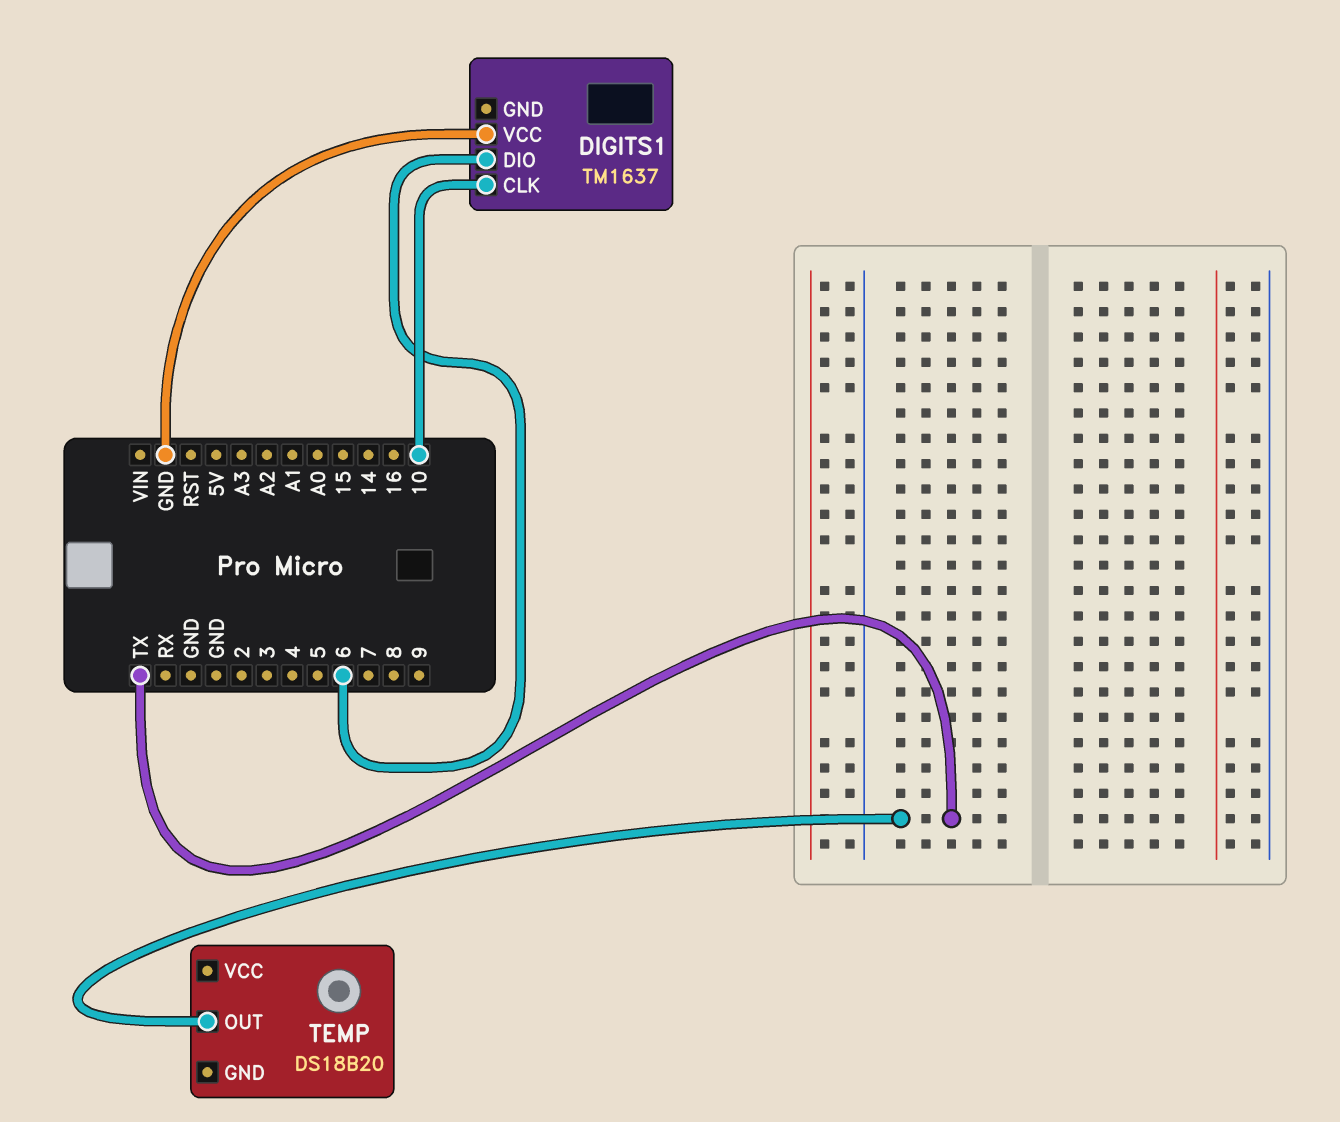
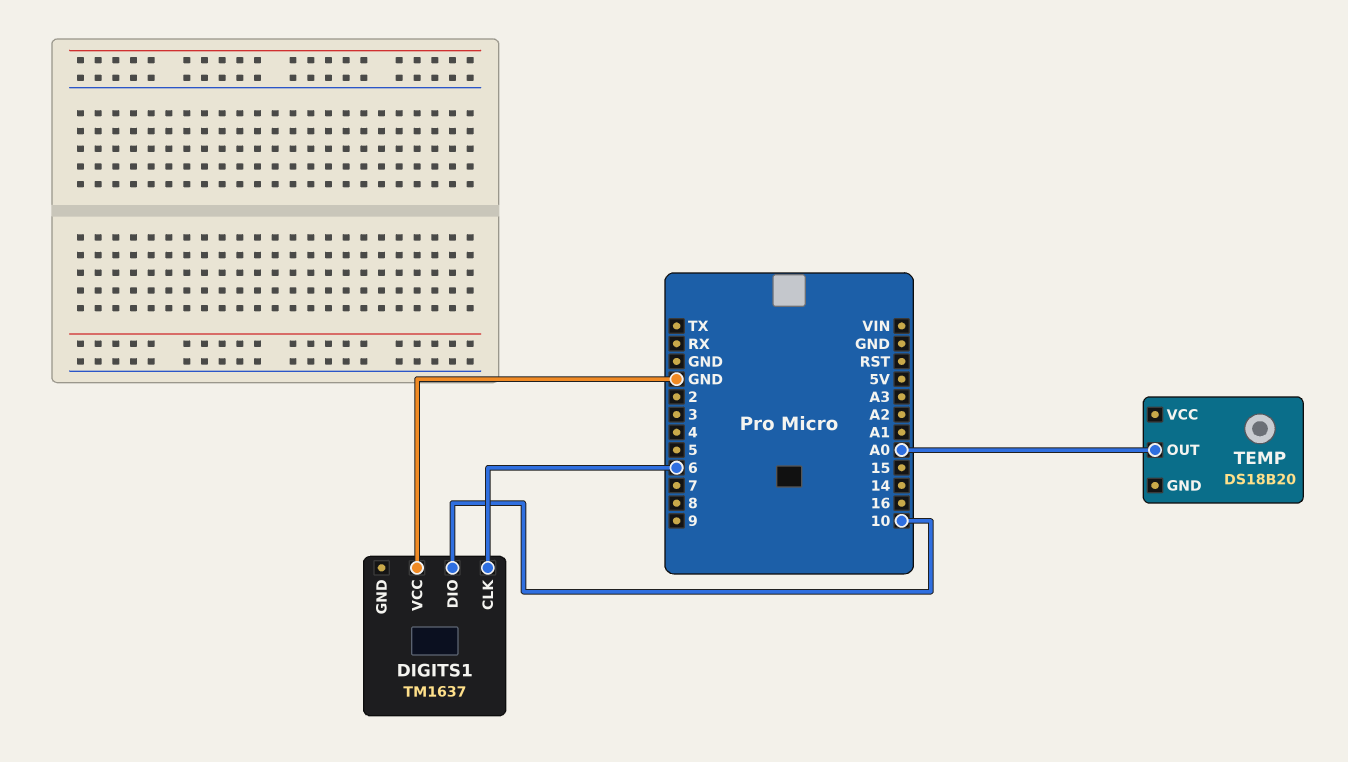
DIGITS1 pin CLK: 10 -> 6
DIGITS1 pin DIO: 6 -> 10
TEMP pin OUT: TX -> A0

